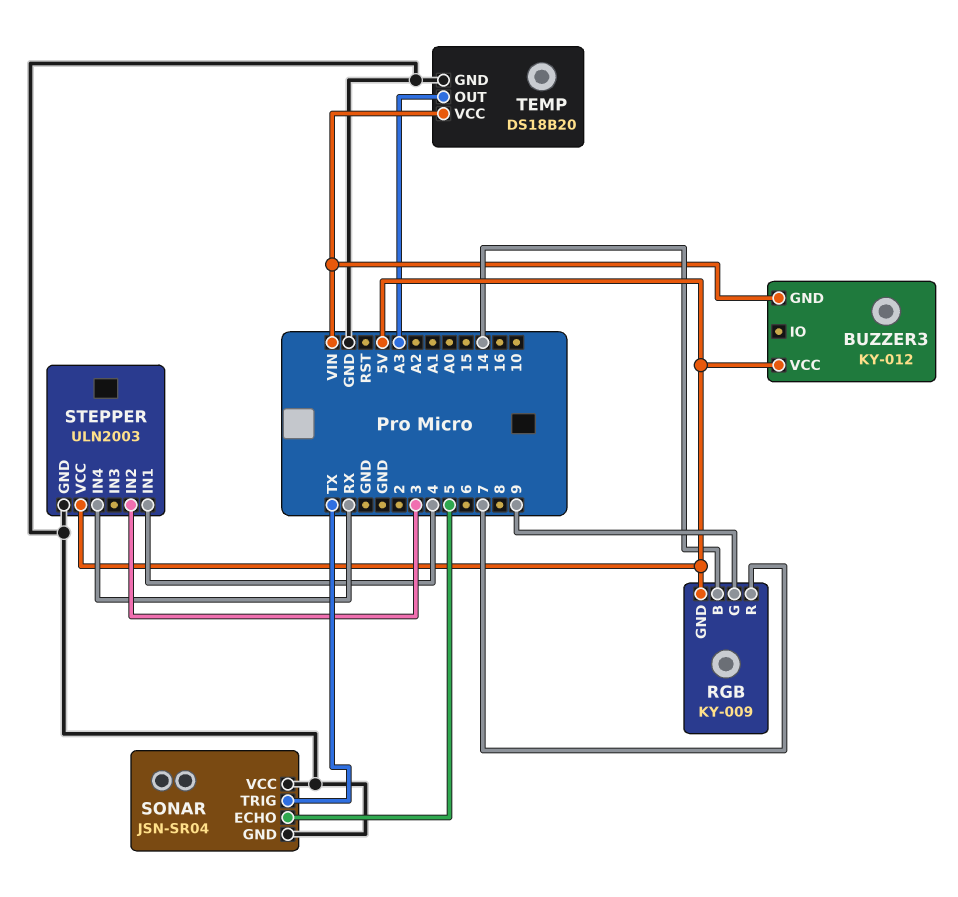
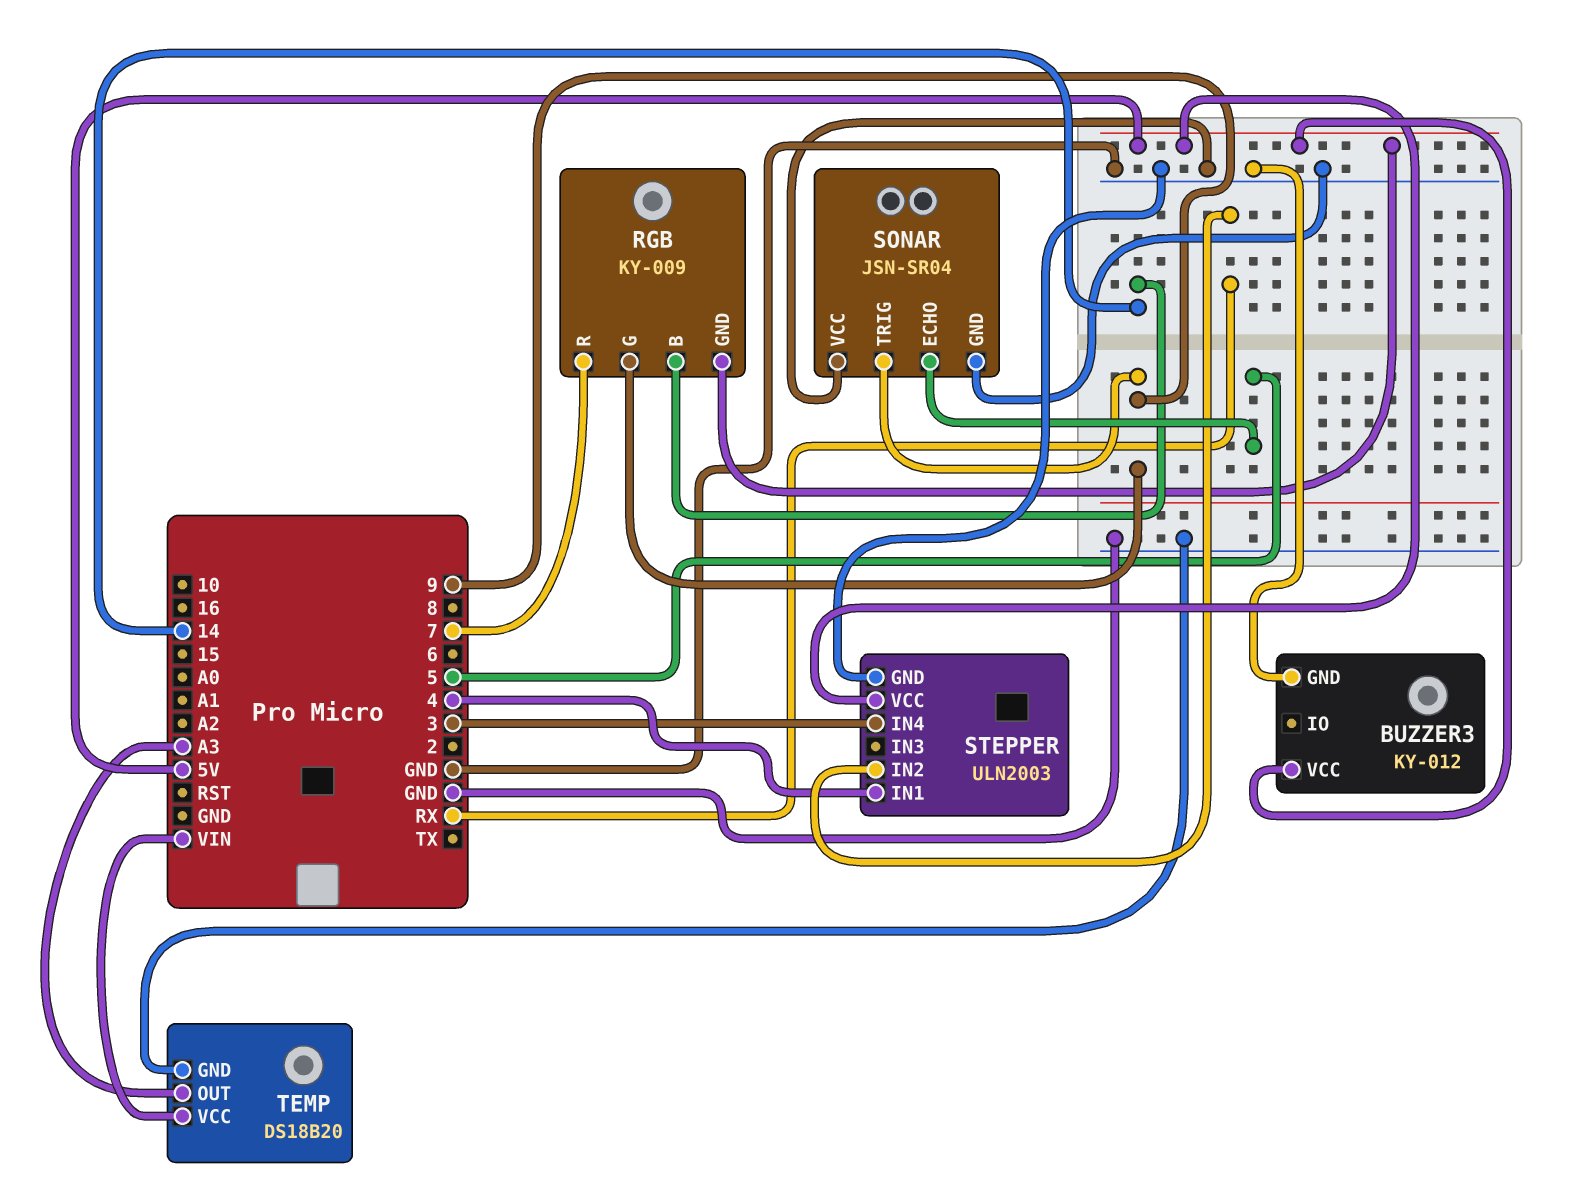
BUZZER3 pin GND: VIN -> GND
SONAR pin TRIG: TX -> 9
STEPPER pin IN2: 3 -> RX
STEPPER pin IN4: RX -> 3

